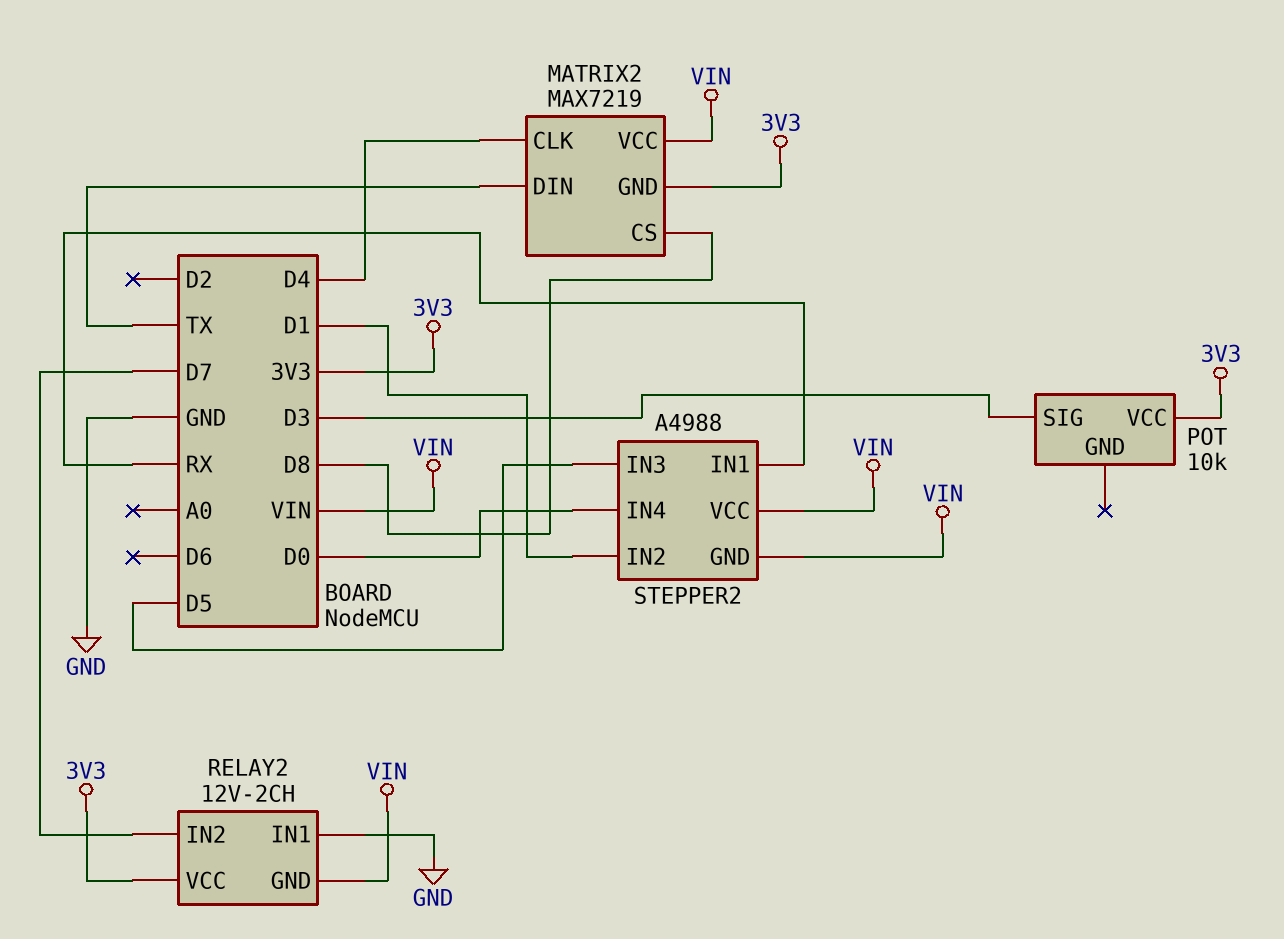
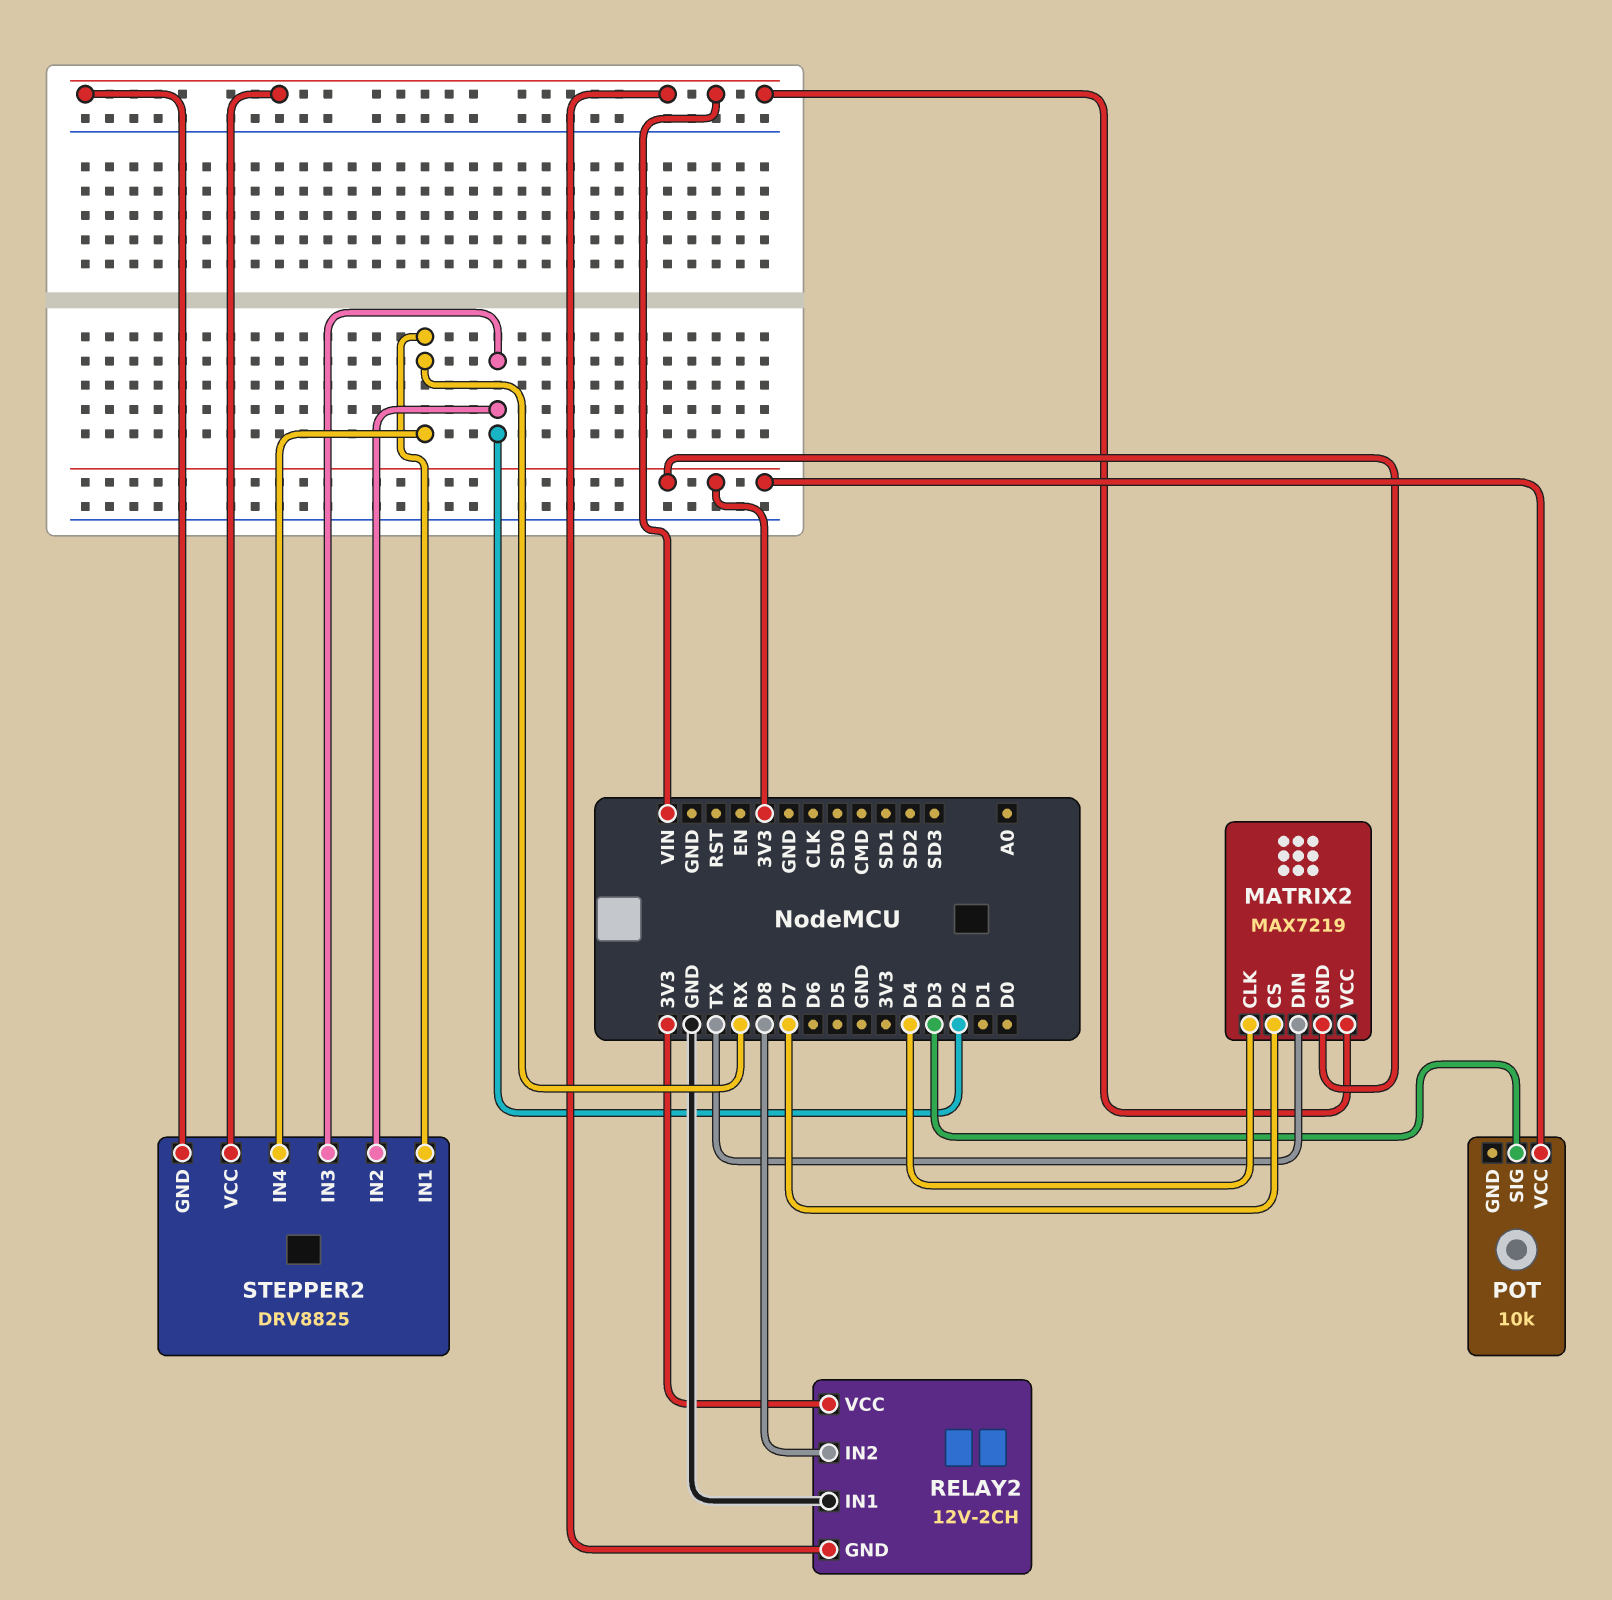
MATRIX2 pin CS: D8 -> D7
RELAY2 pin IN2: D7 -> D8
STEPPER2: A4988 -> DRV8825
STEPPER2 pin IN2: D1 -> D2
STEPPER2 pin IN3: D5 -> D2
STEPPER2 pin IN4: D0 -> RX

